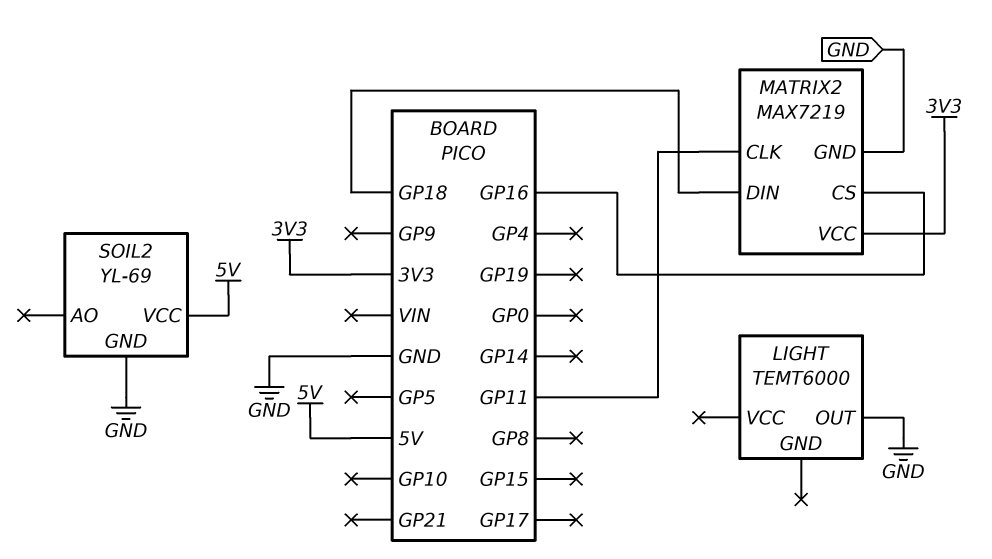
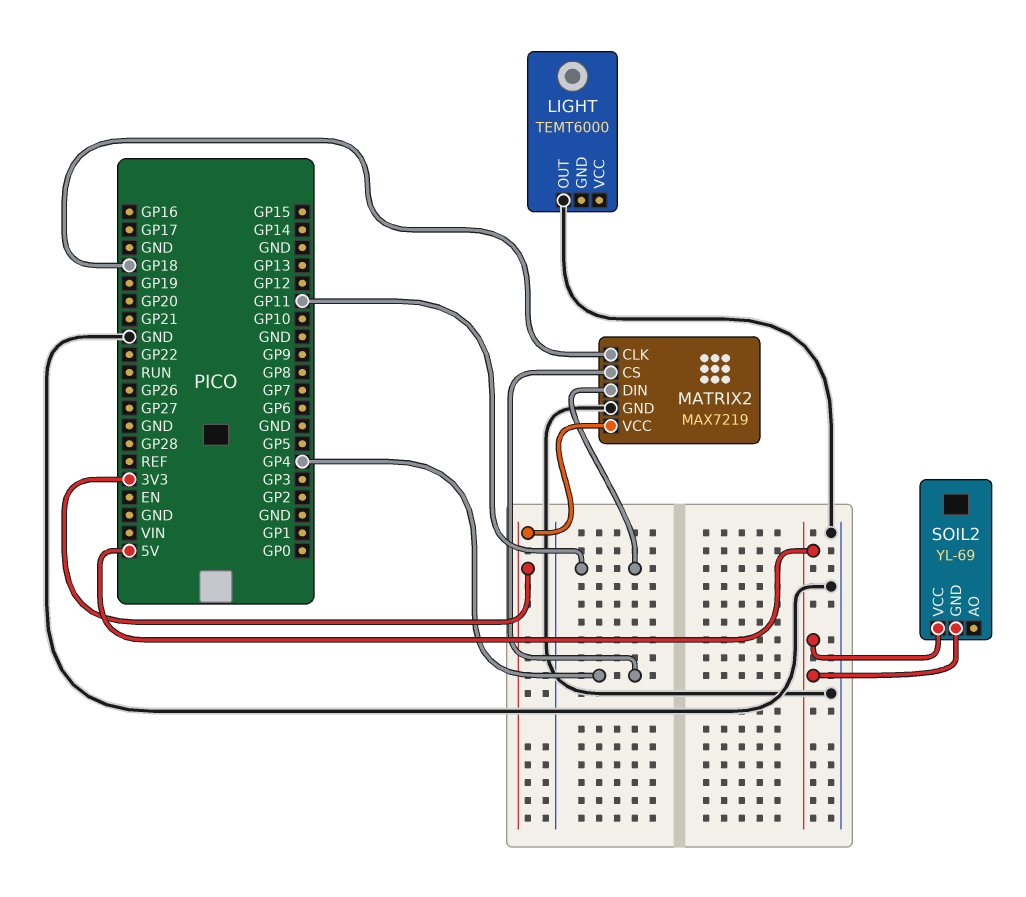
MATRIX2 pin CLK: GP11 -> GP18
MATRIX2 pin CS: GP16 -> GP4
MATRIX2 pin DIN: GP18 -> GP11
SOIL2 pin GND: GND -> 5V

